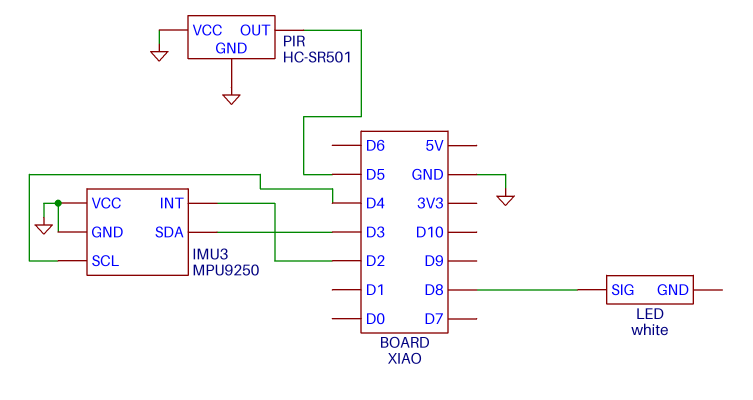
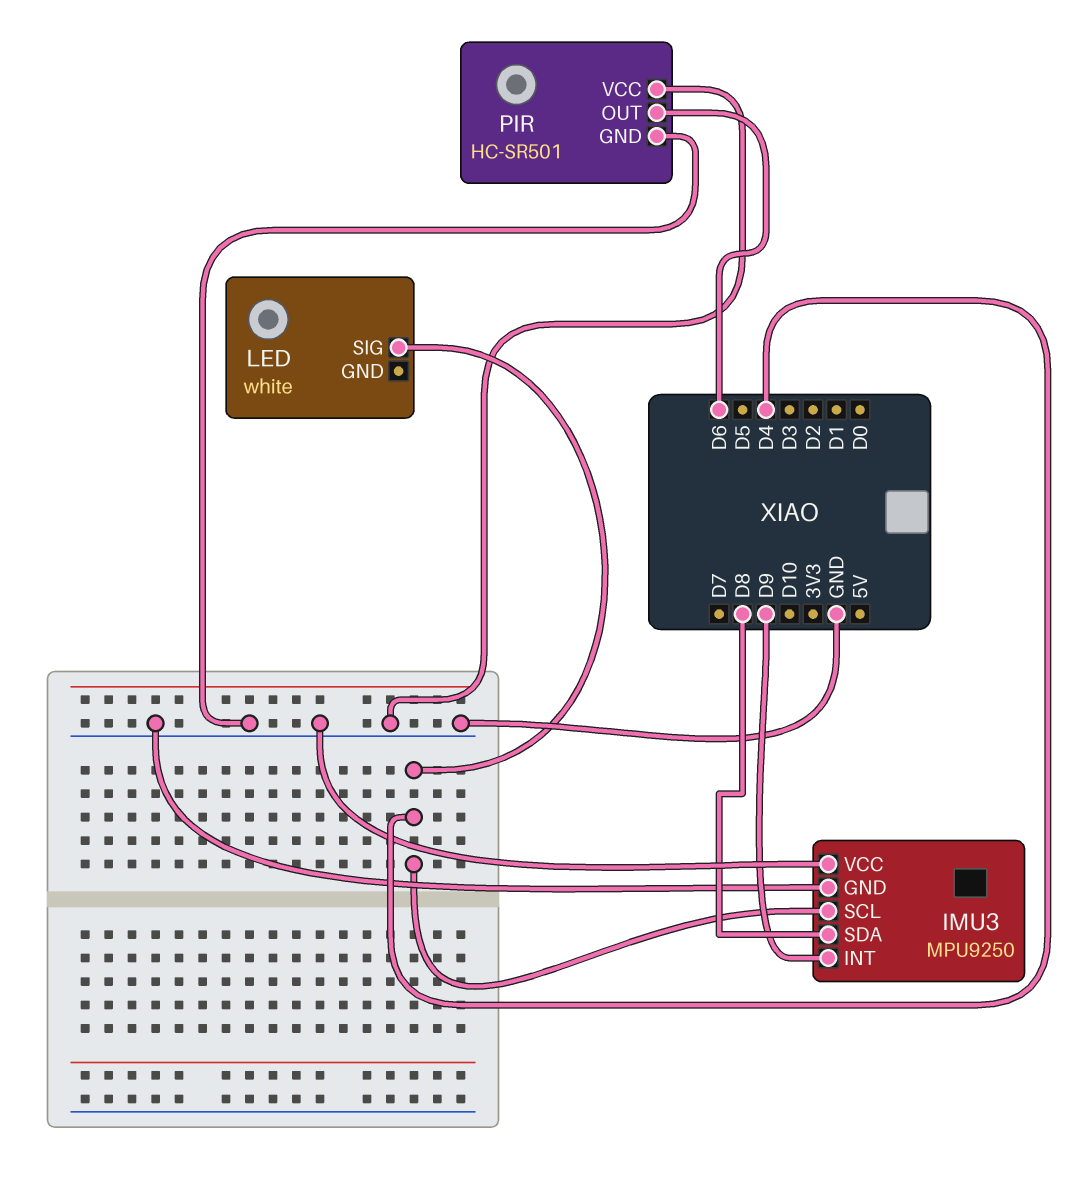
IMU3 pin INT: D2 -> D9
IMU3 pin SDA: D3 -> D8
LED pin SIG: D8 -> D4
PIR pin OUT: D5 -> D6

